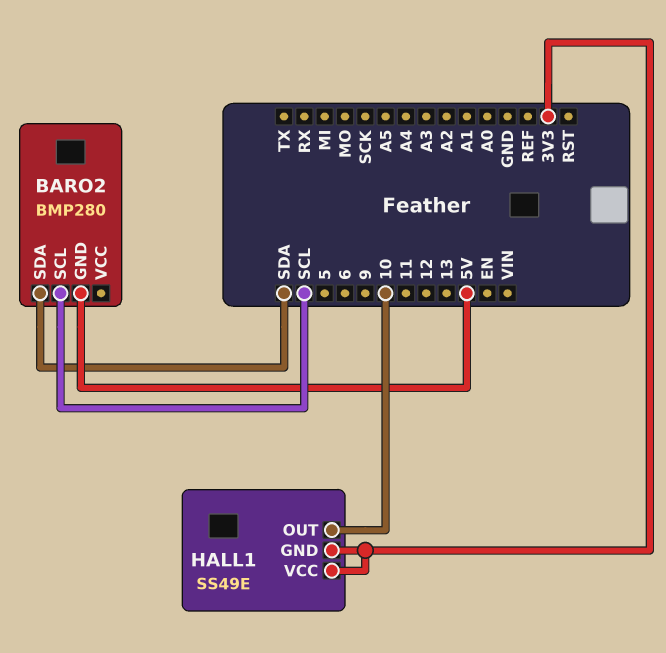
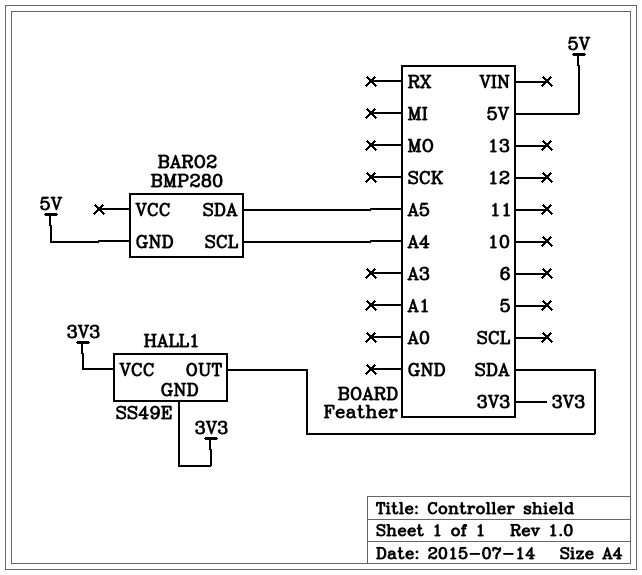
BARO2 pin SCL: SCL -> A4
BARO2 pin SDA: SDA -> A5
HALL1 pin OUT: 10 -> SDA

